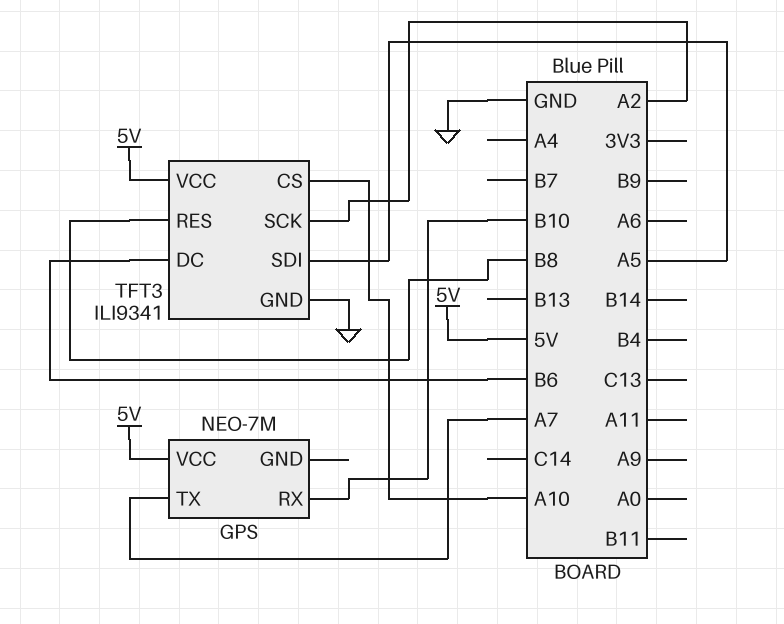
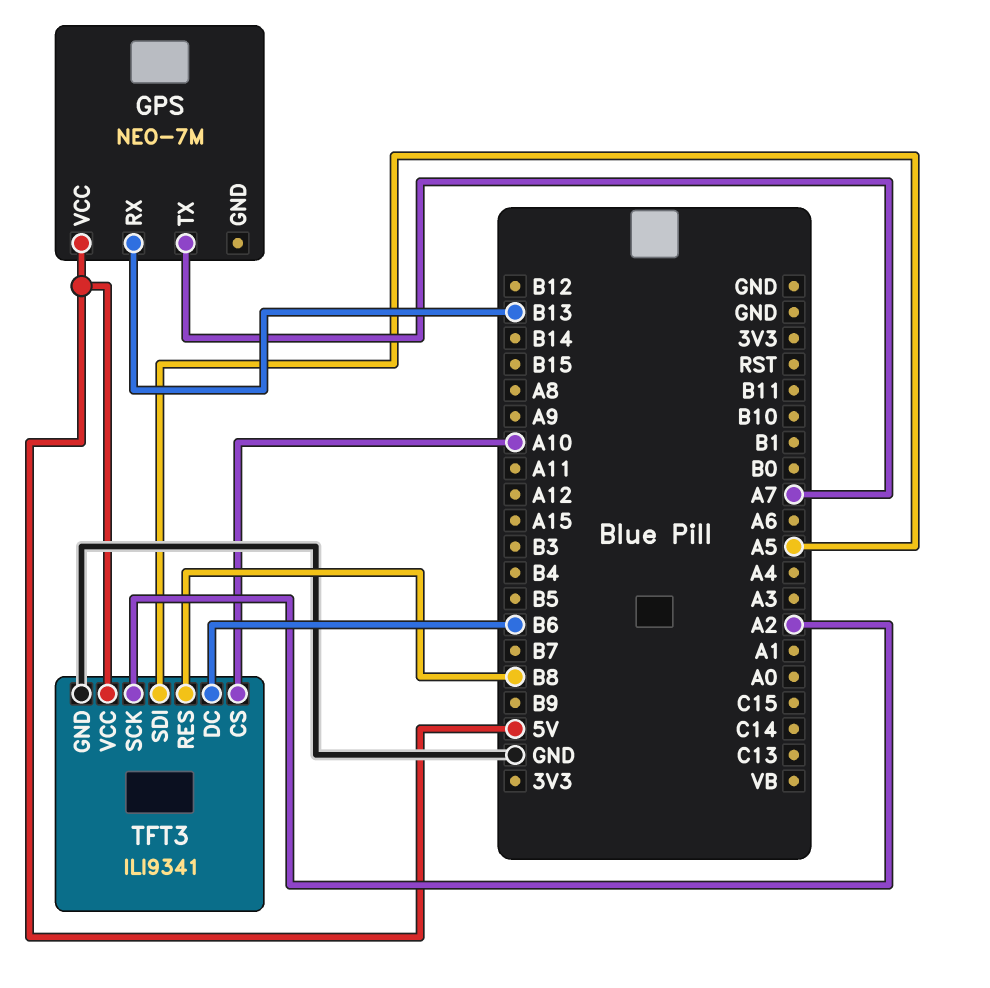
GPS pin RX: B10 -> B13

